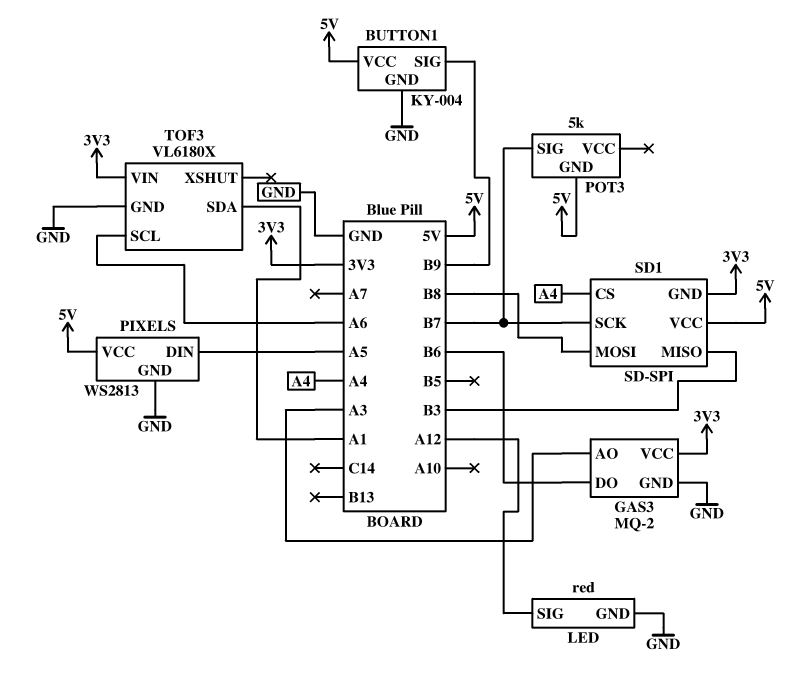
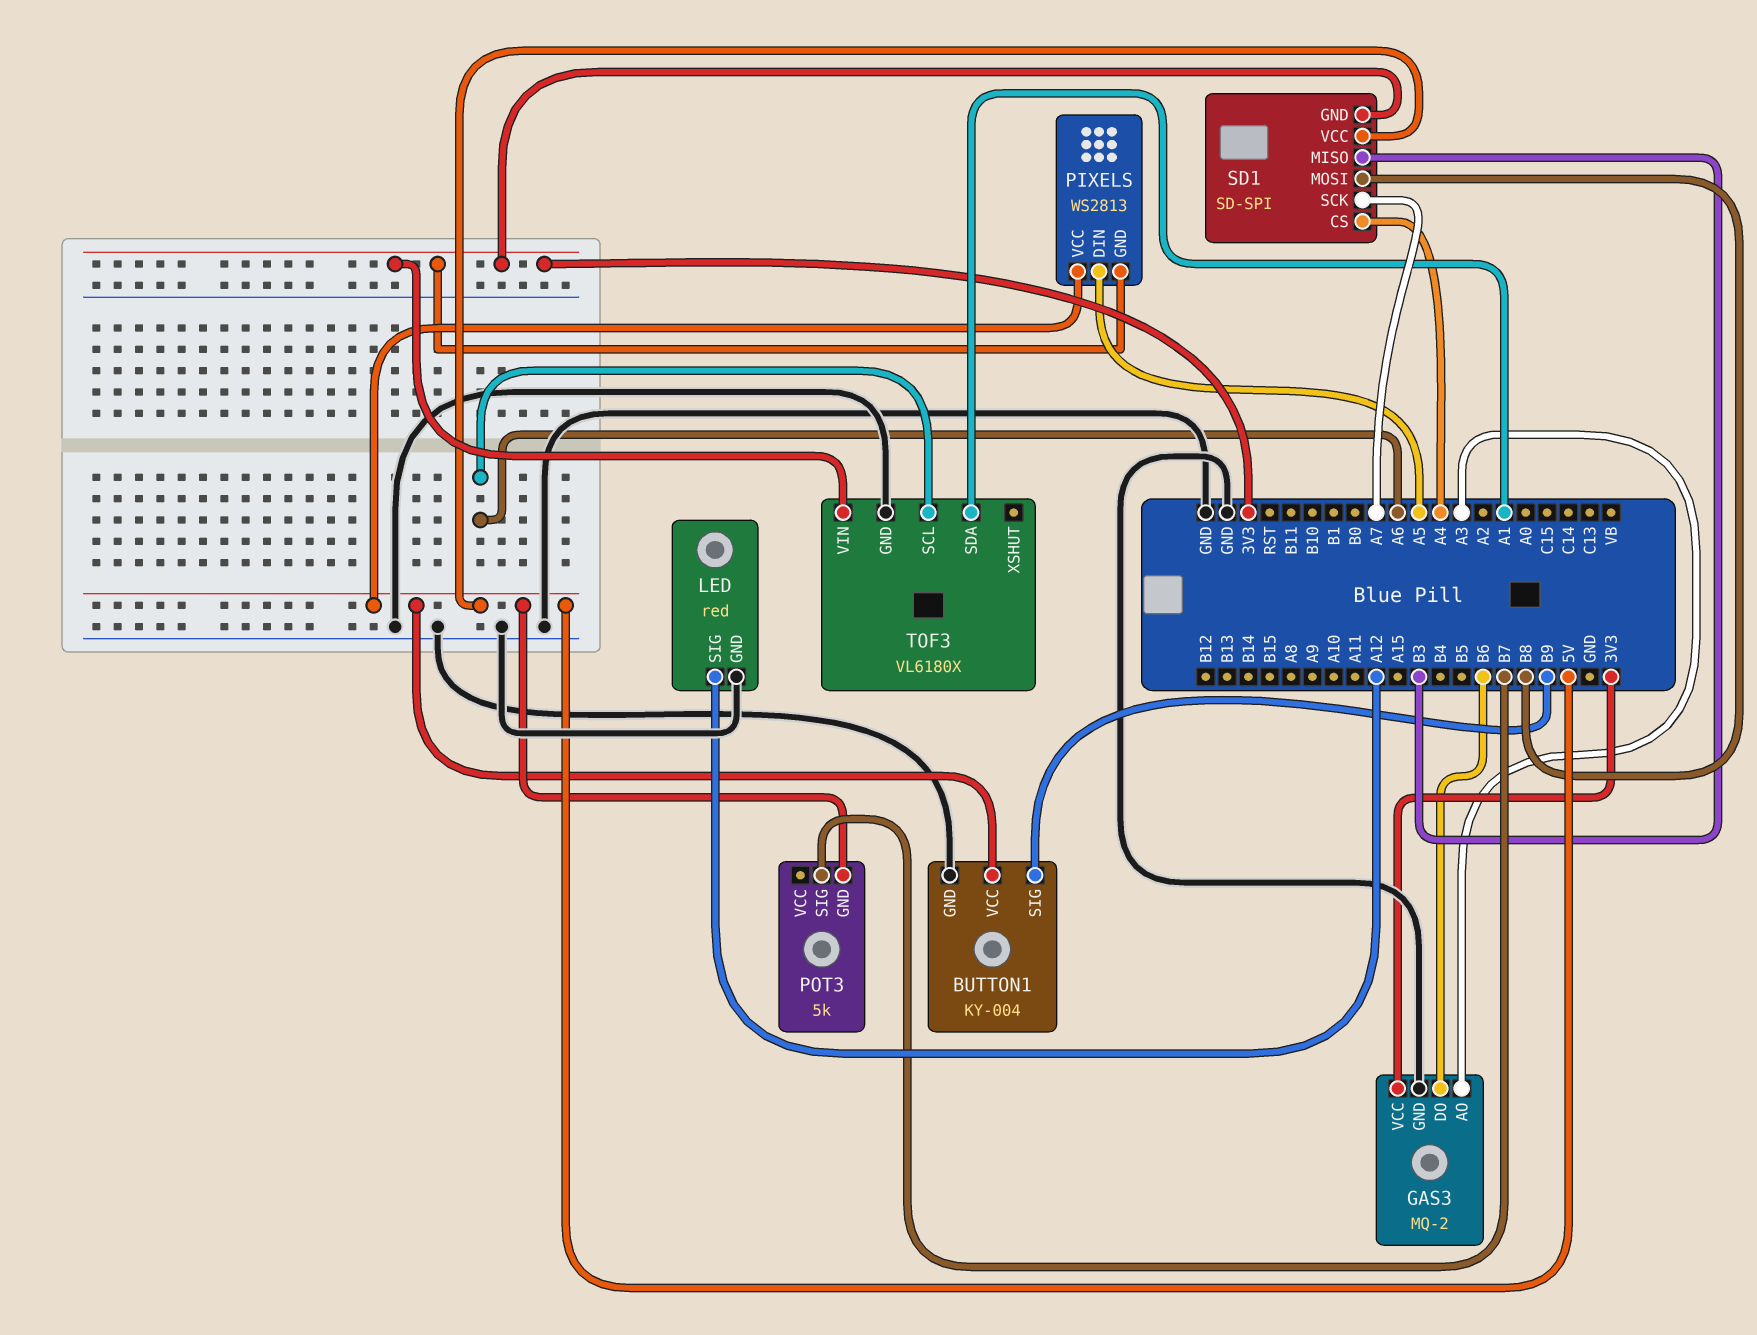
PIXELS pin GND: GND -> 3V3
SD1 pin SCK: B7 -> A7

